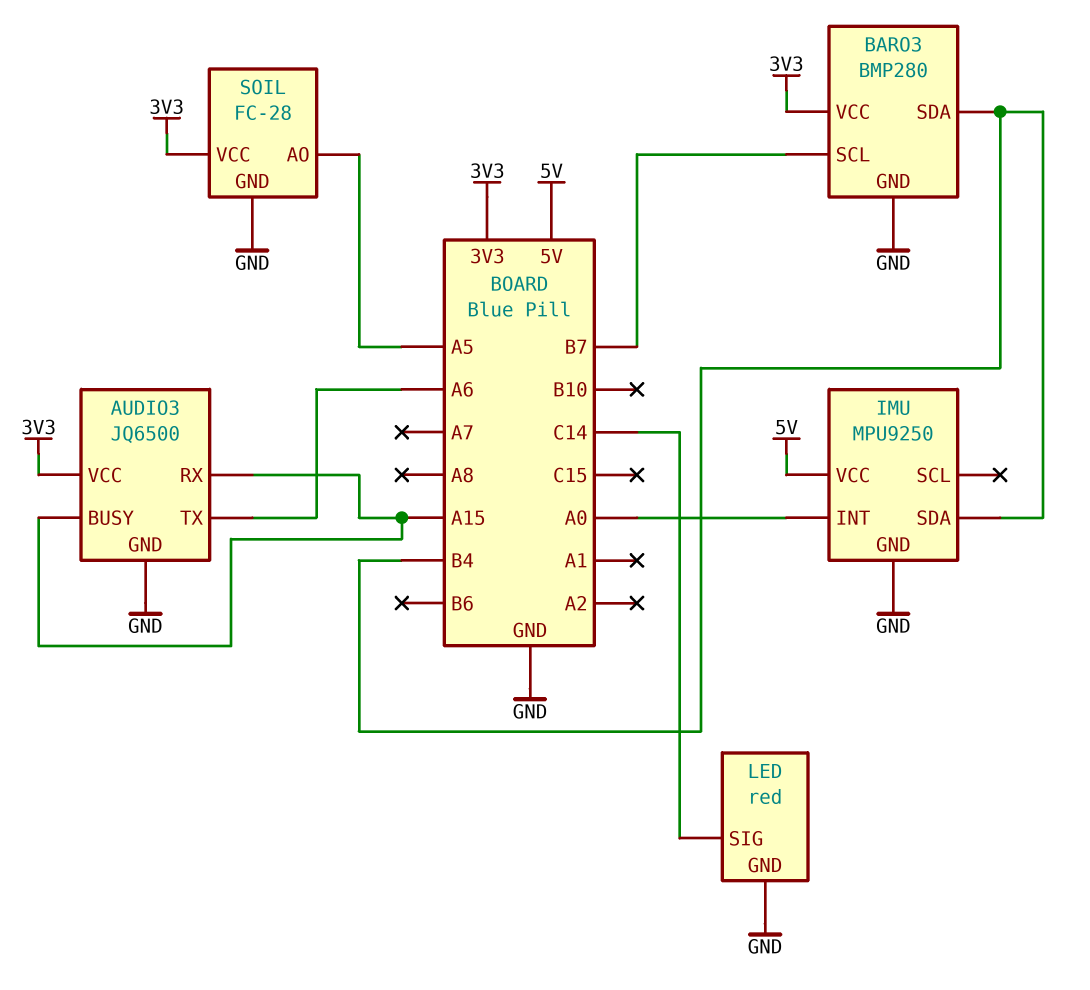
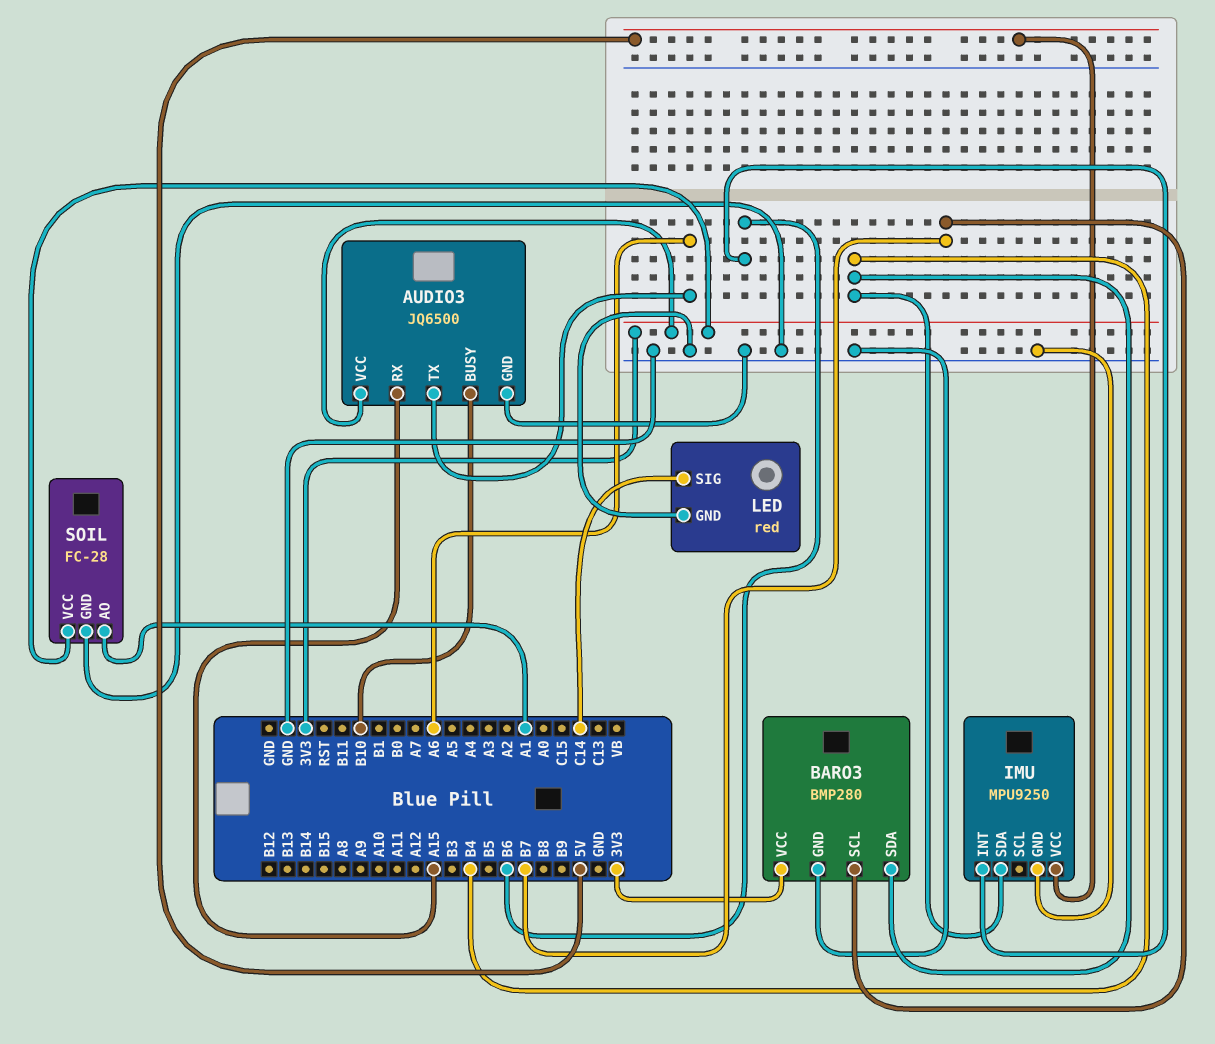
AUDIO3 pin BUSY: A15 -> B10
IMU pin INT: A0 -> B6
SOIL pin AO: A5 -> A1

